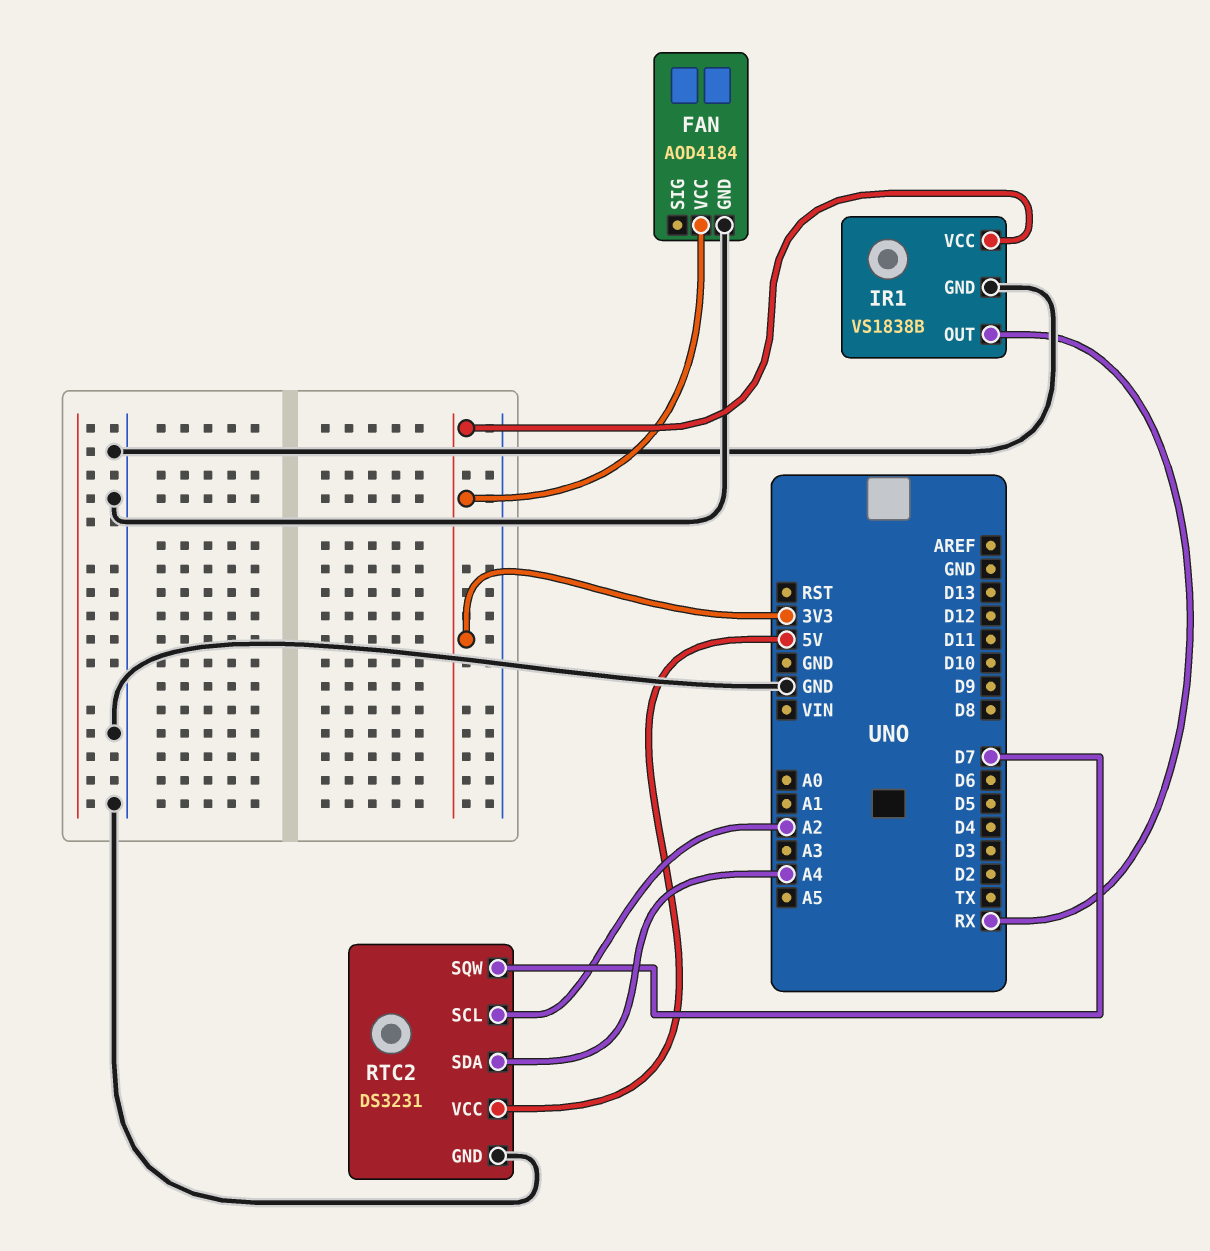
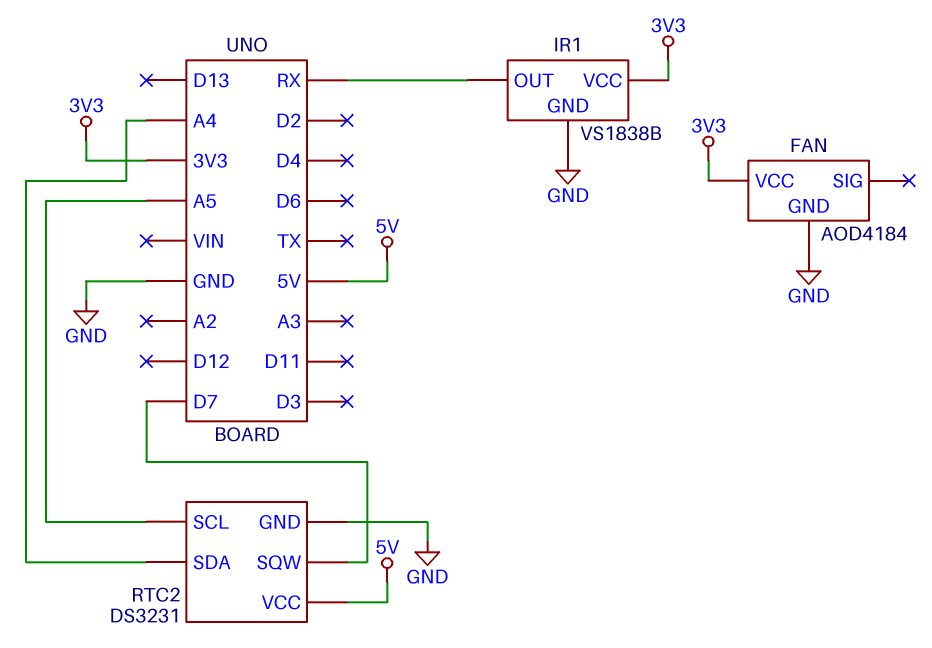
RTC2 pin SCL: A2 -> A5

